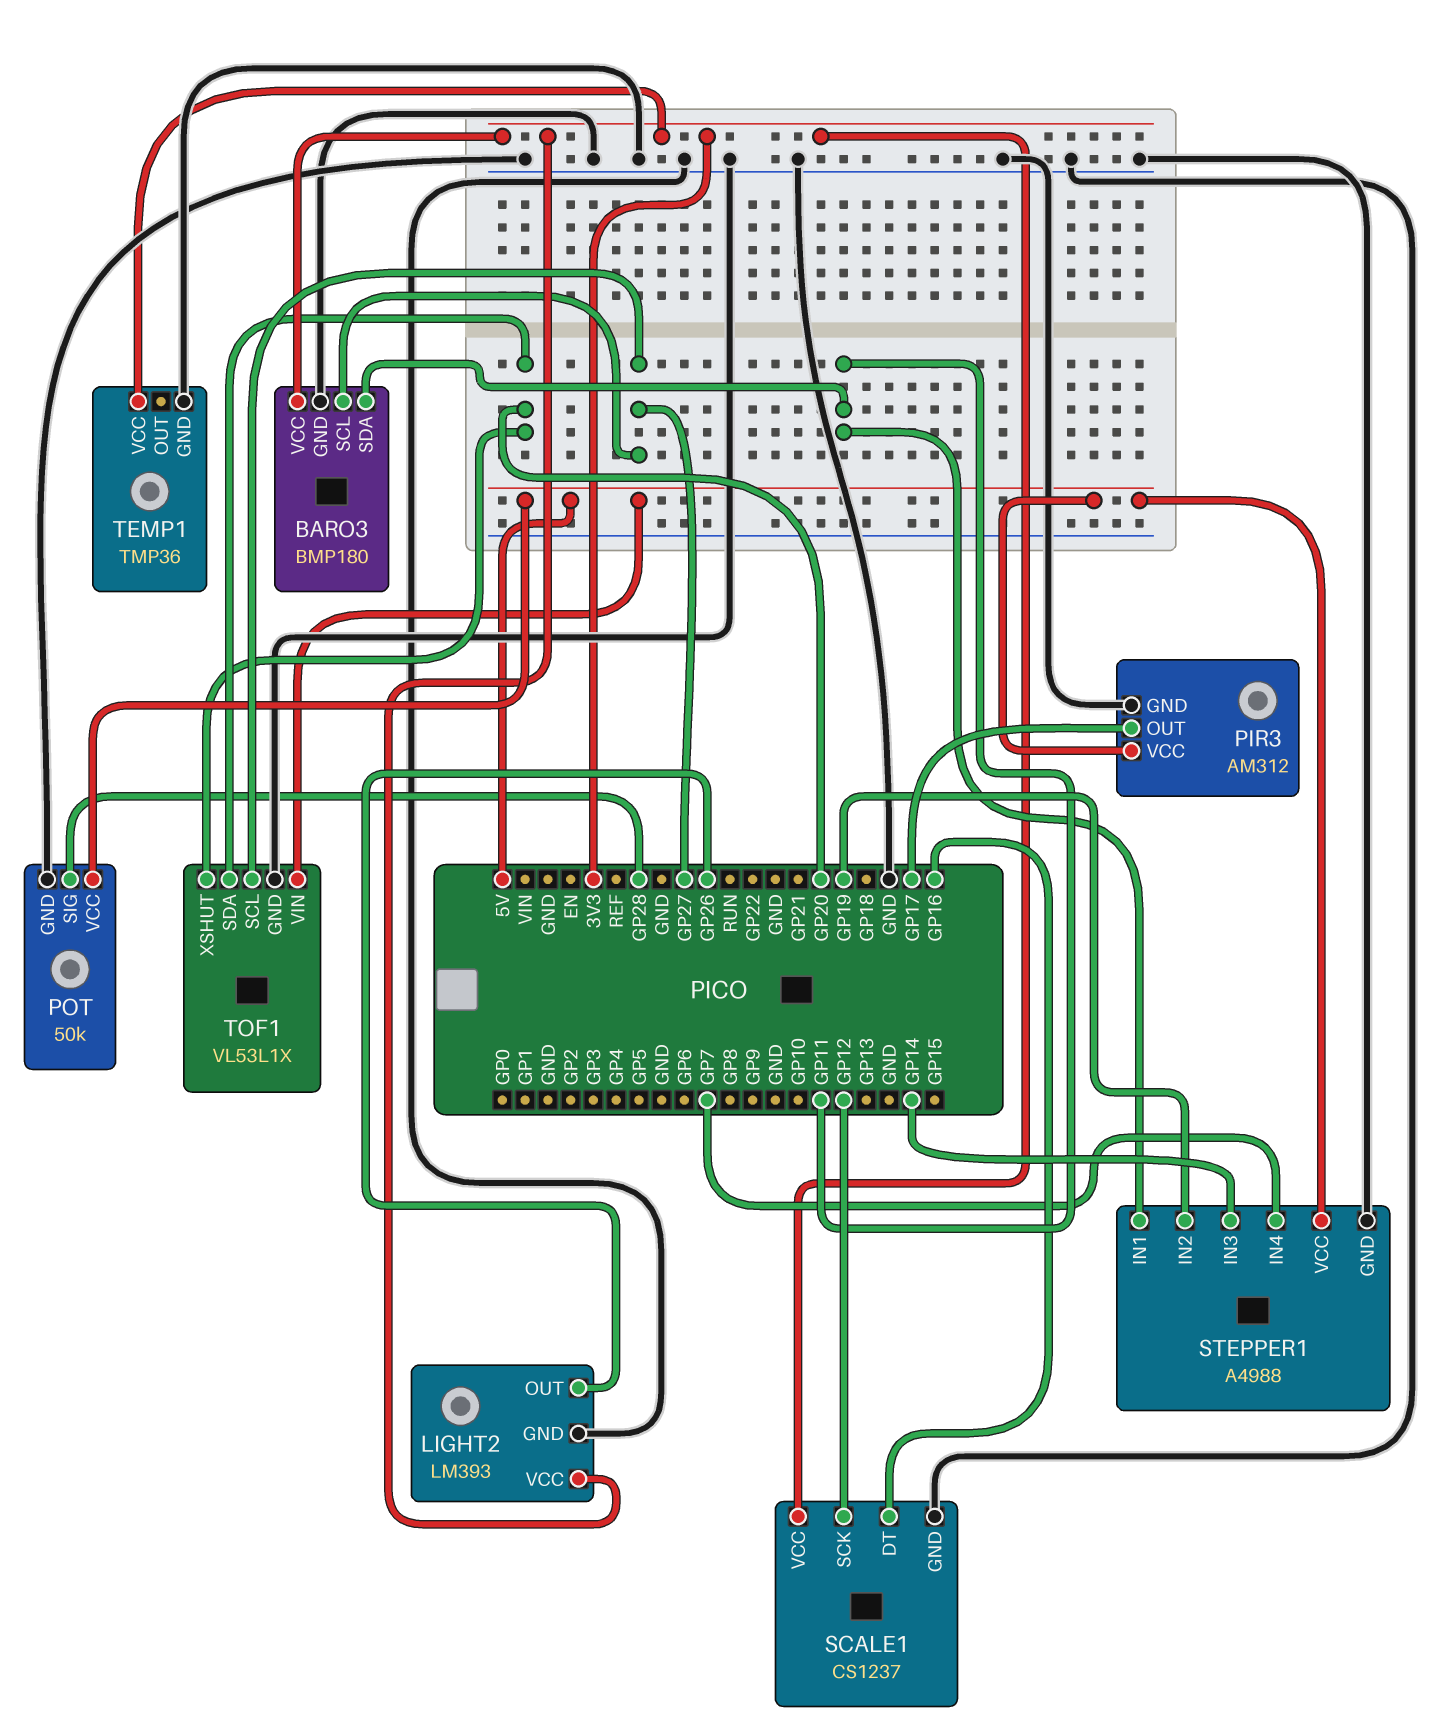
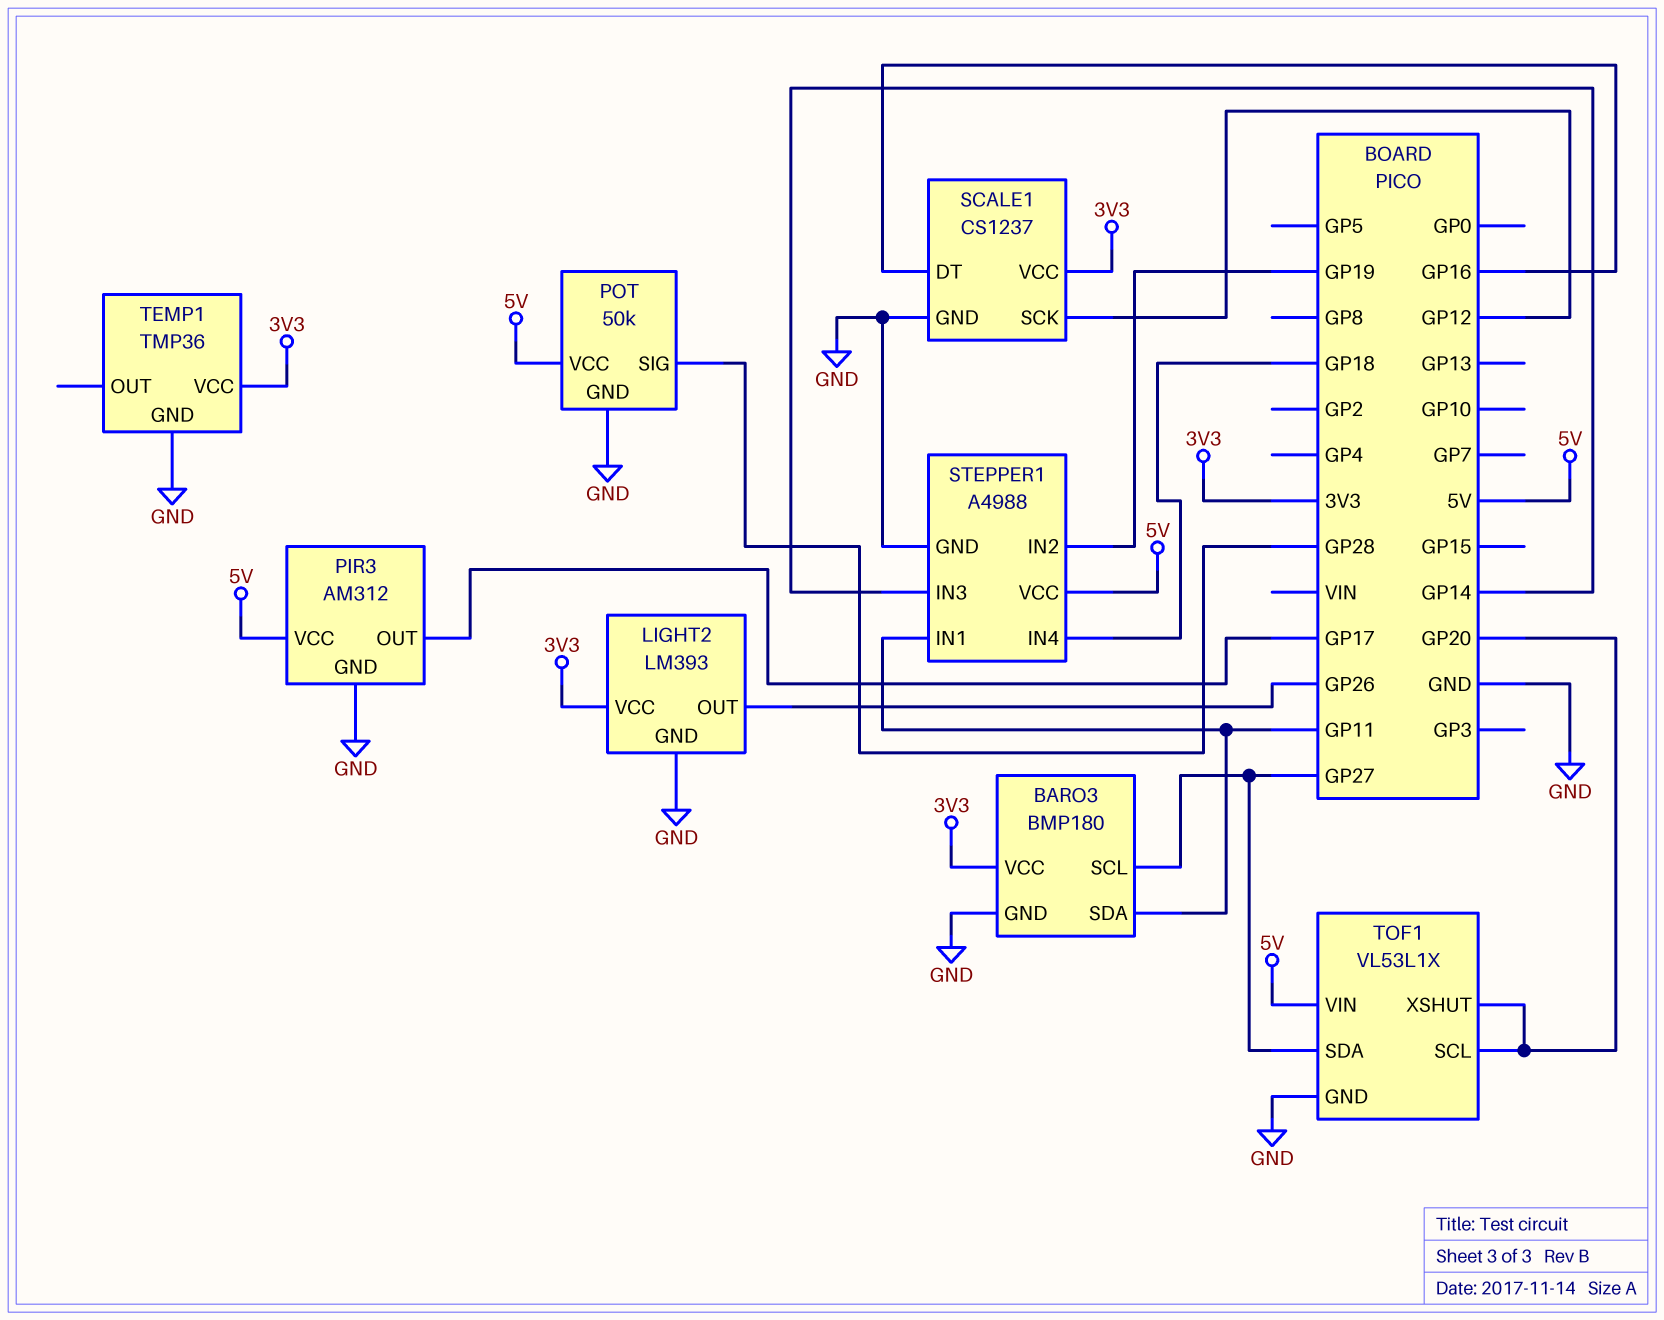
STEPPER1 pin IN4: GP7 -> GP18
TOF1 pin SCL: GP27 -> GP20
TOF1 pin SDA: GP20 -> GP27

